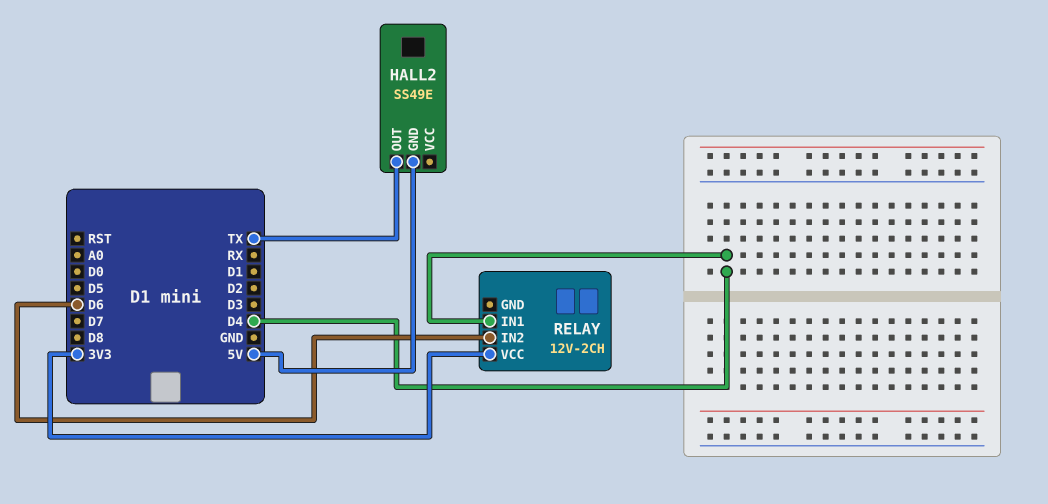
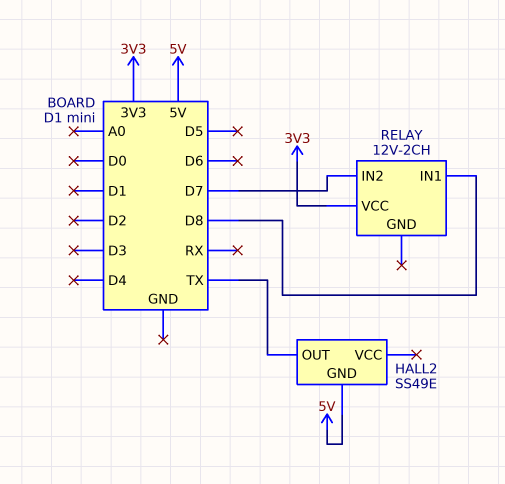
RELAY pin IN1: D4 -> D8
RELAY pin IN2: D6 -> D7

